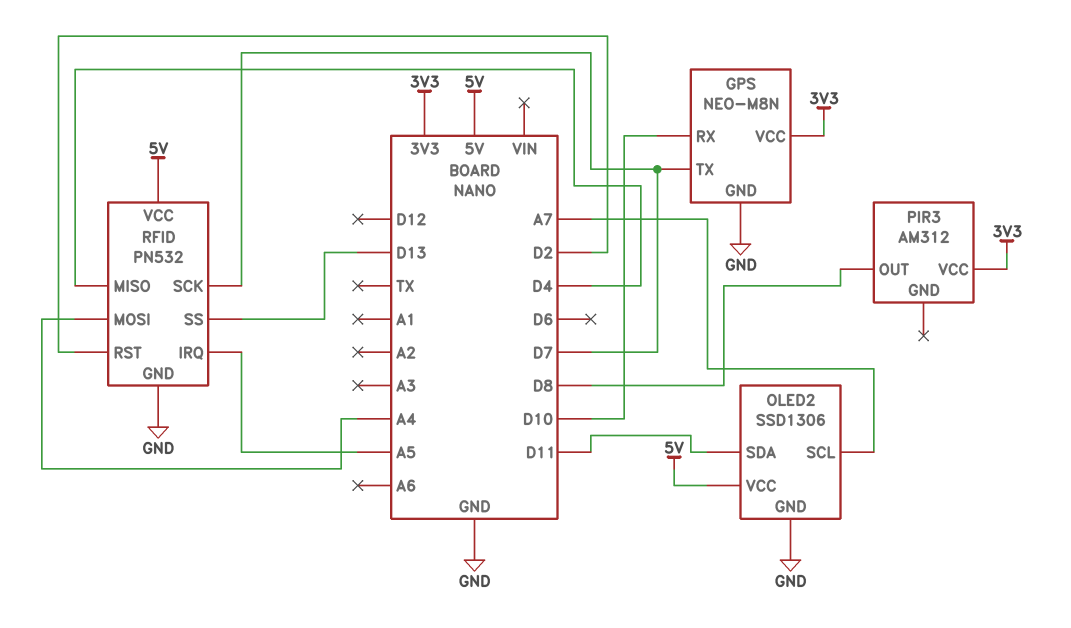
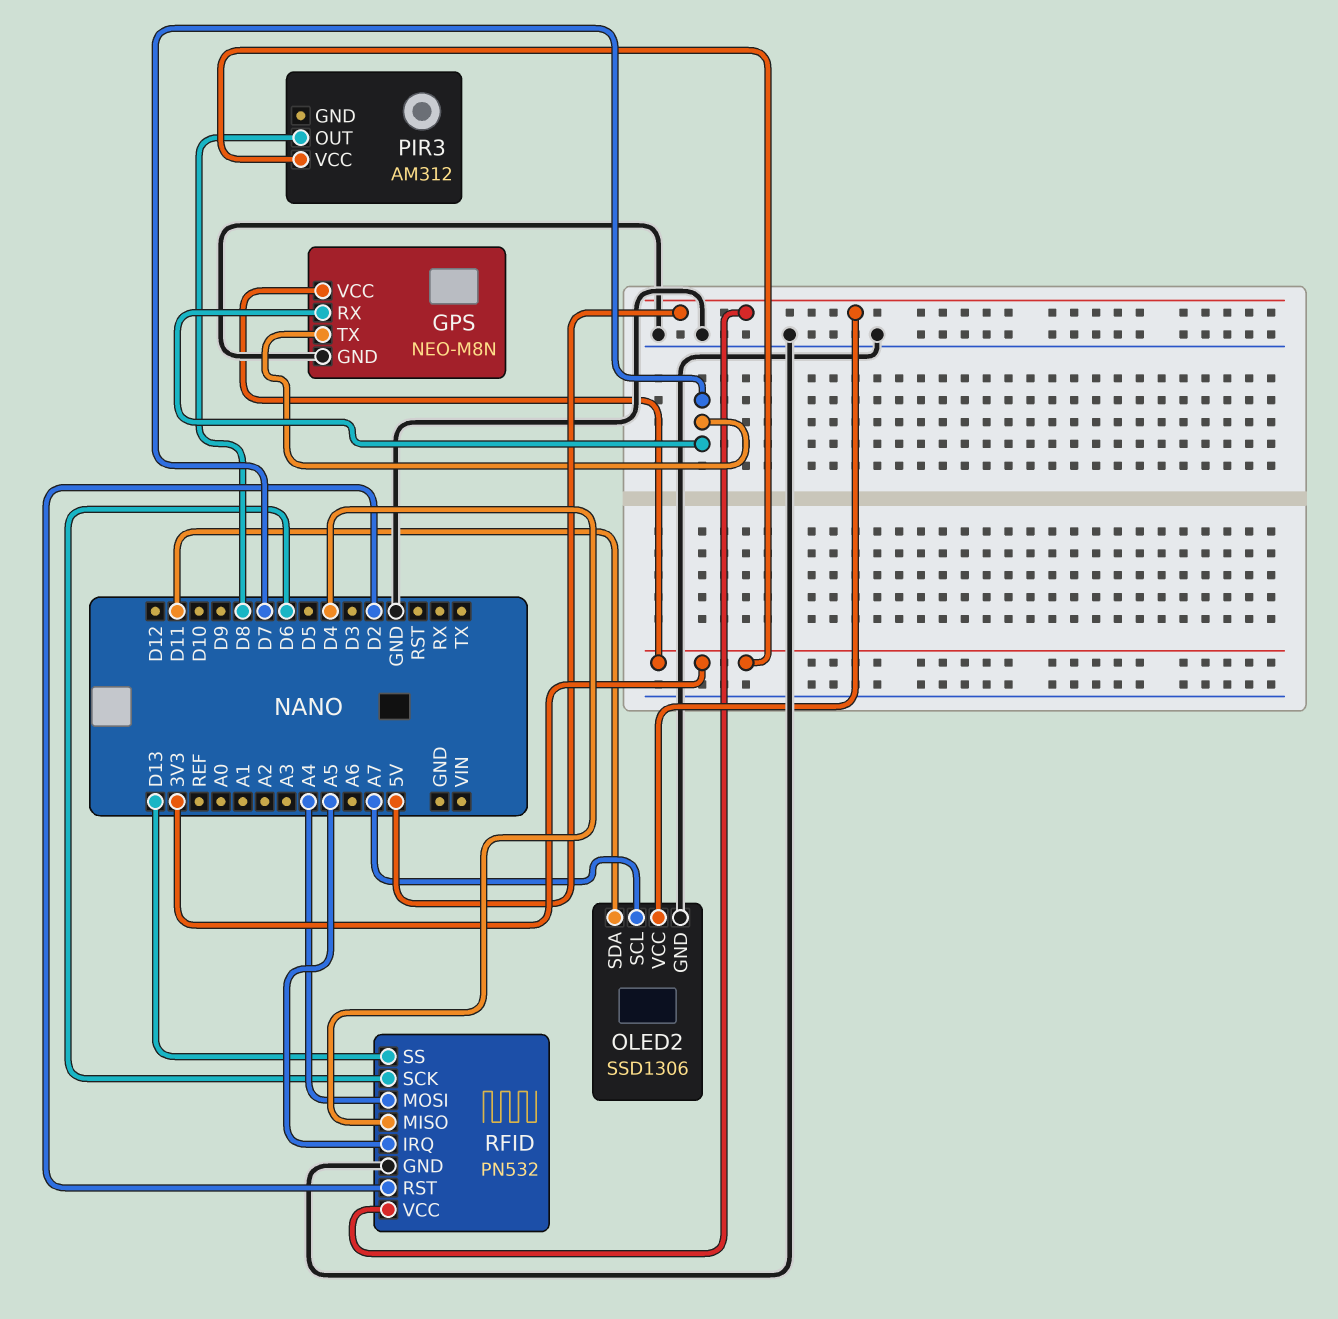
GPS pin RX: D10 -> D7
RFID pin SCK: D7 -> D6

